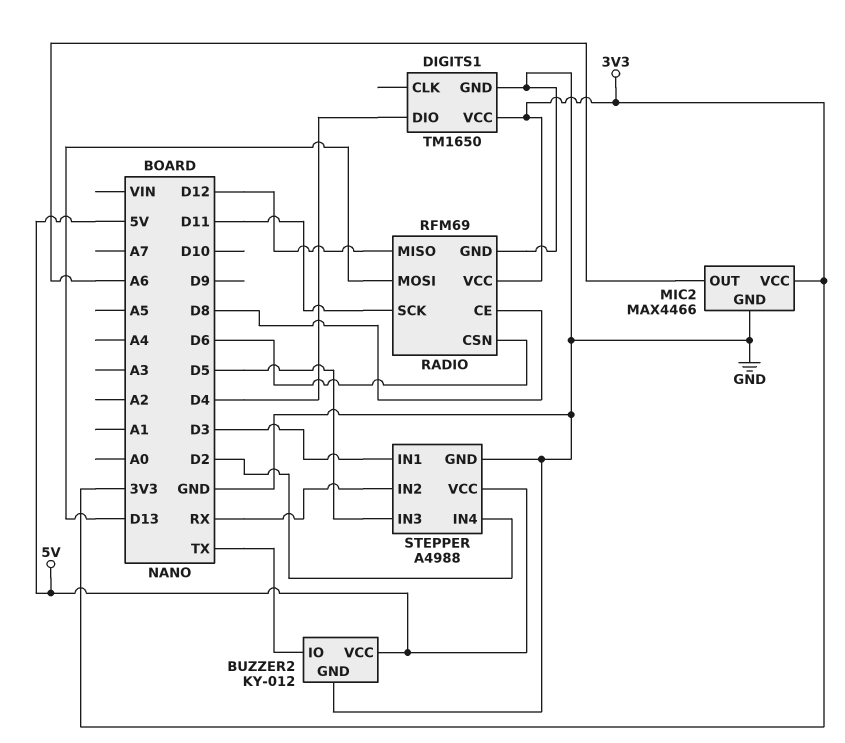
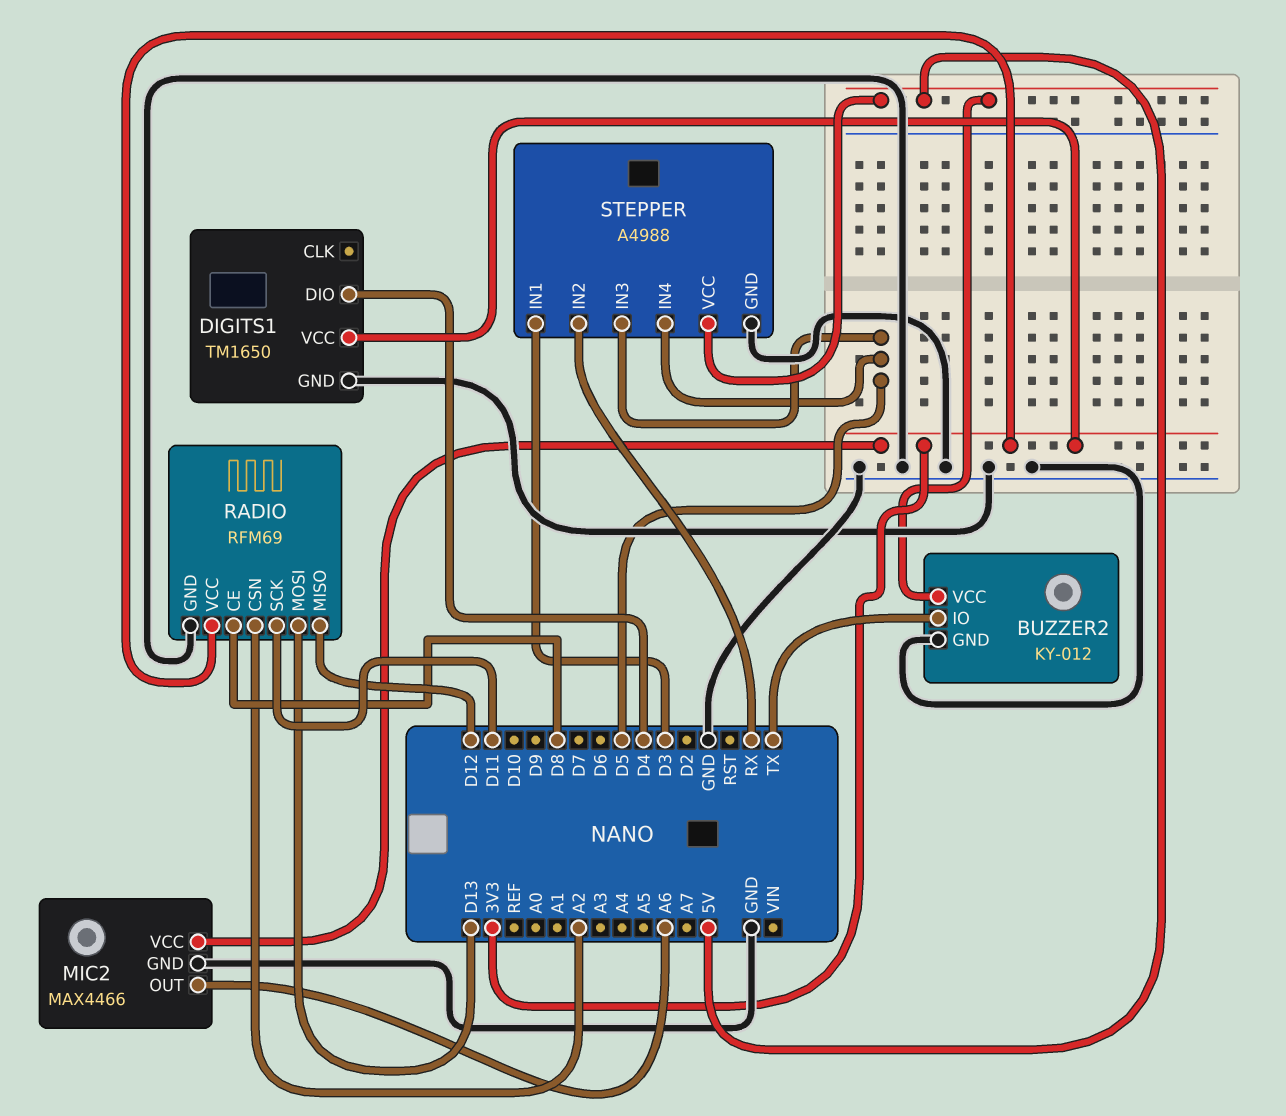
RADIO pin CSN: D6 -> A2
STEPPER pin IN4: D2 -> D5

